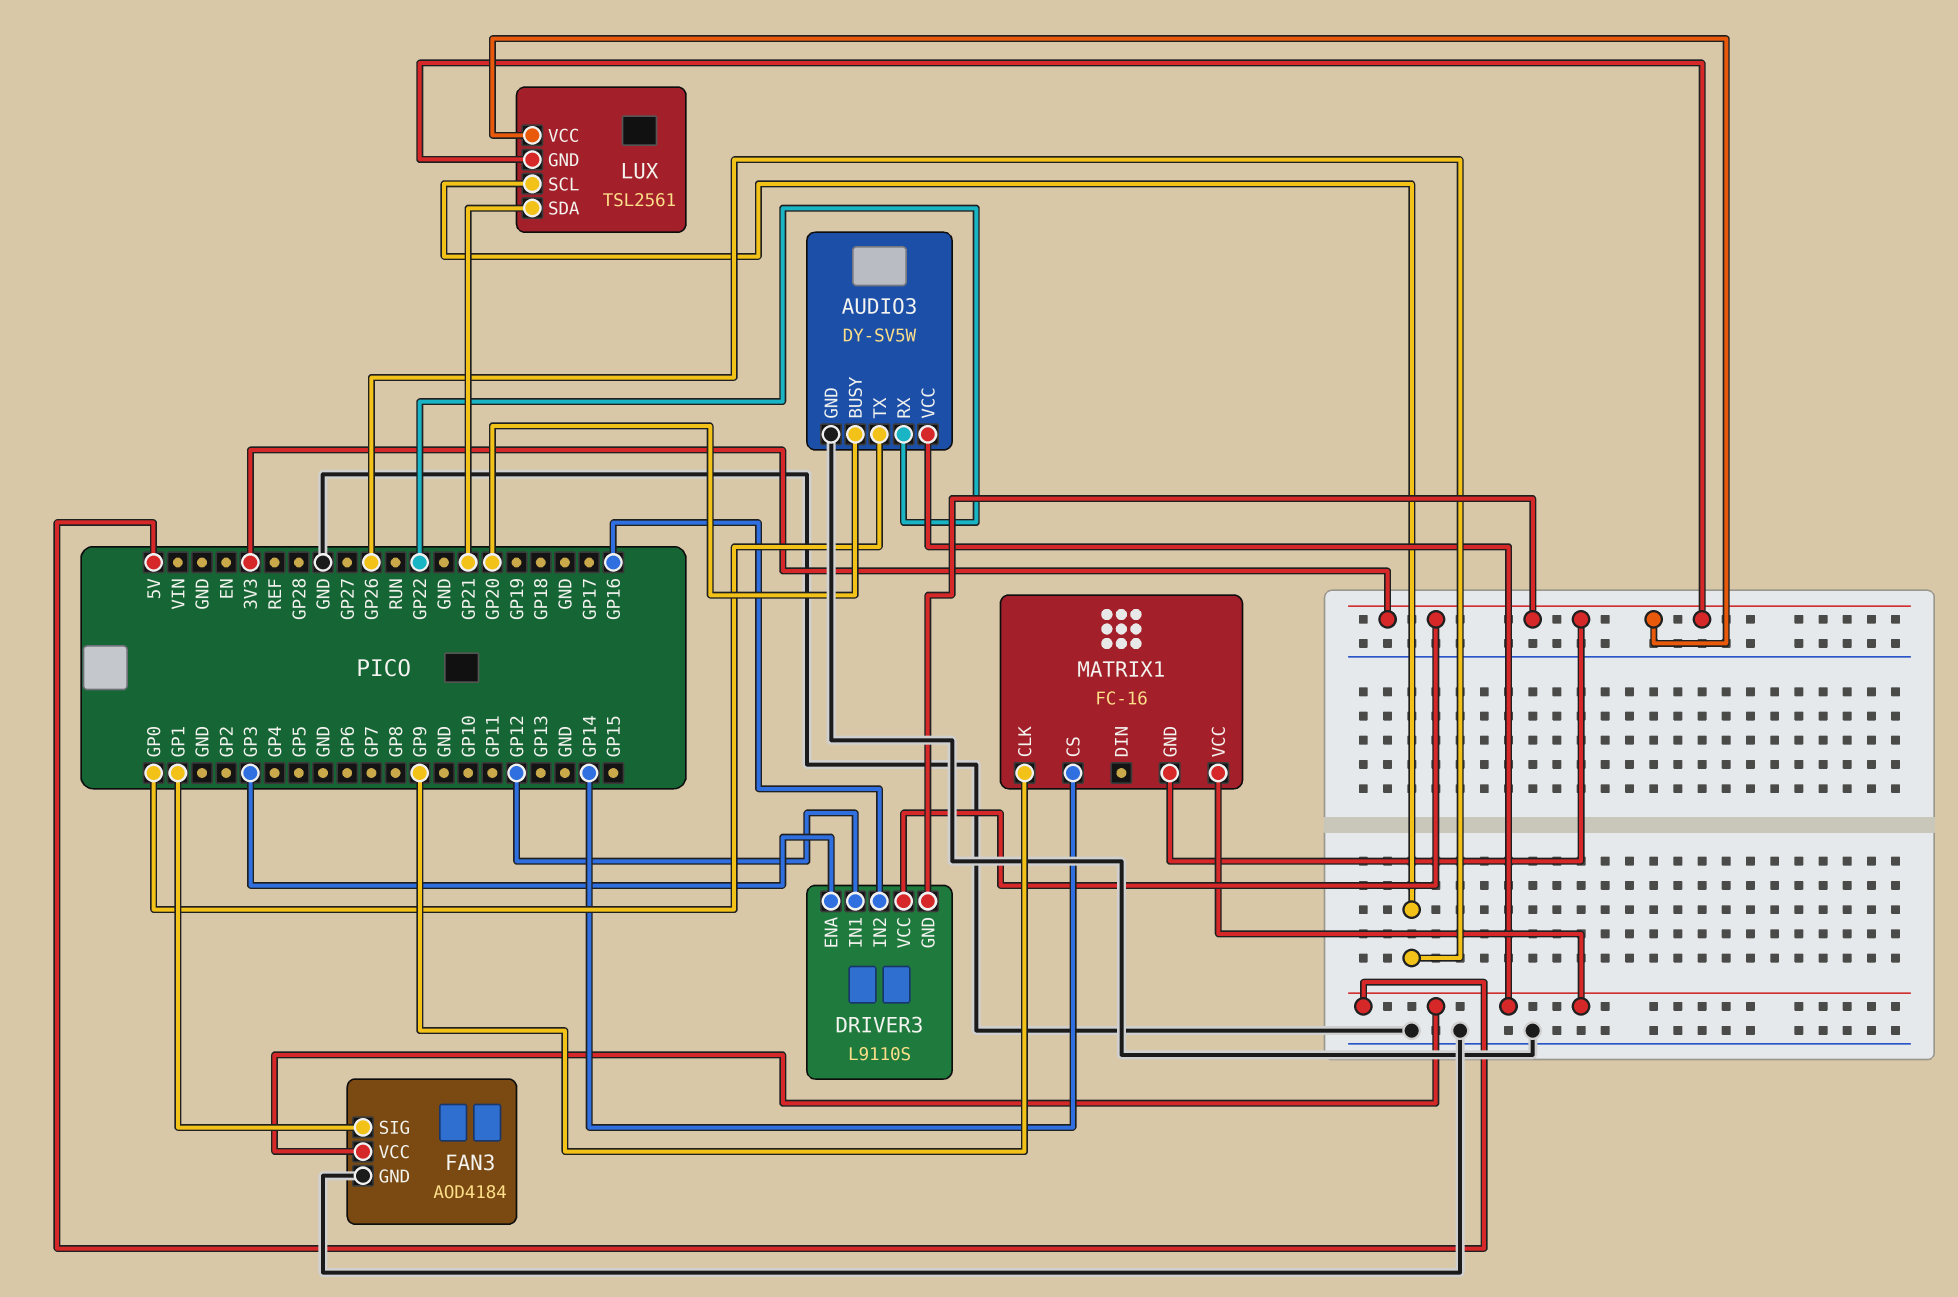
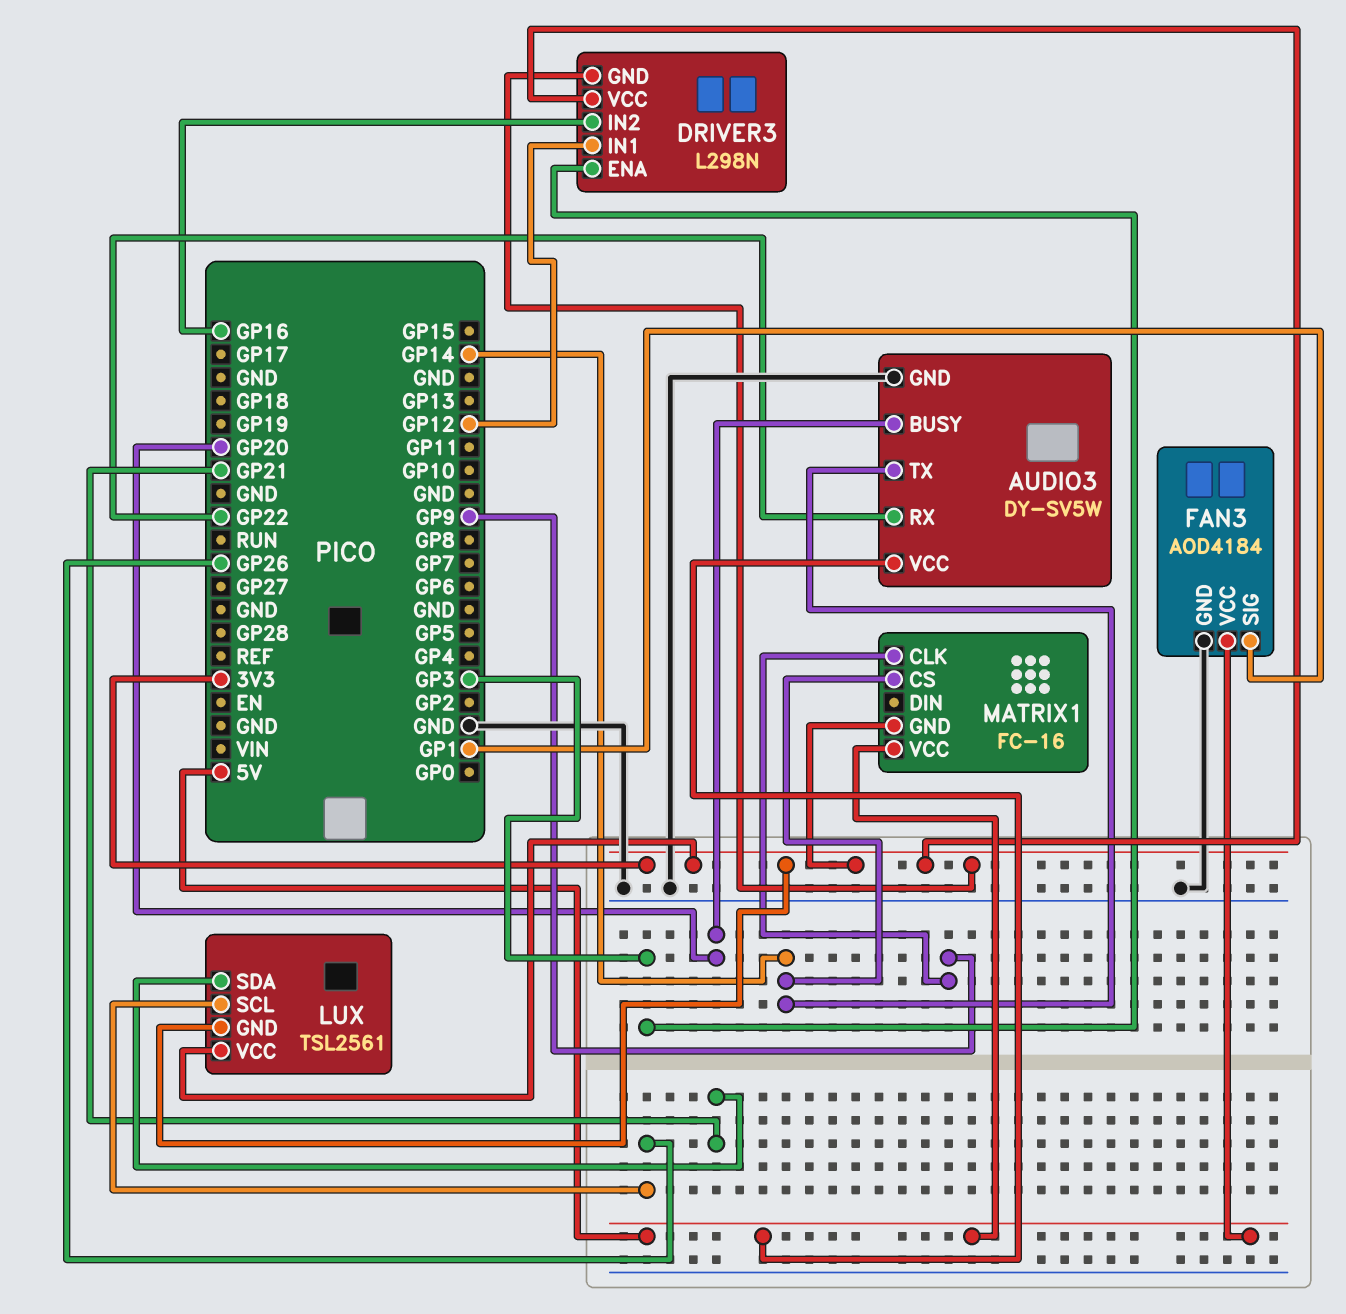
AUDIO3 pin TX: GP0 -> GP14
DRIVER3: L9110S -> L298N

